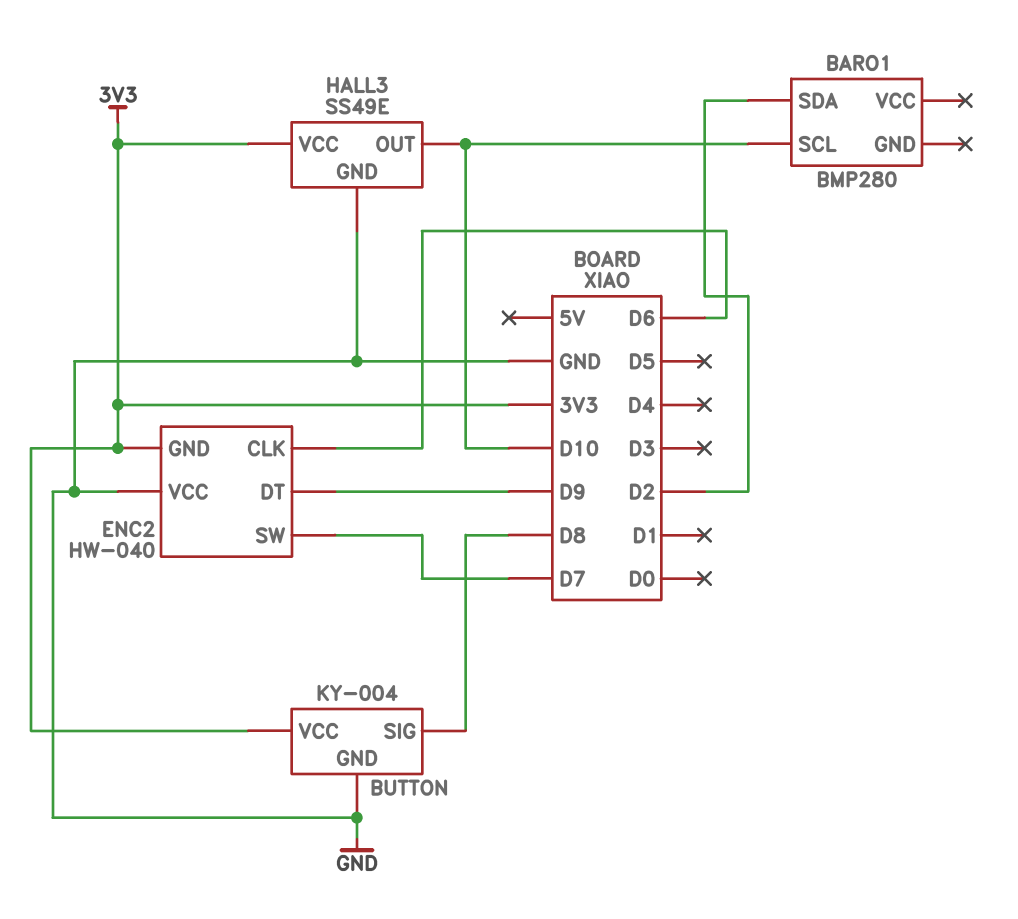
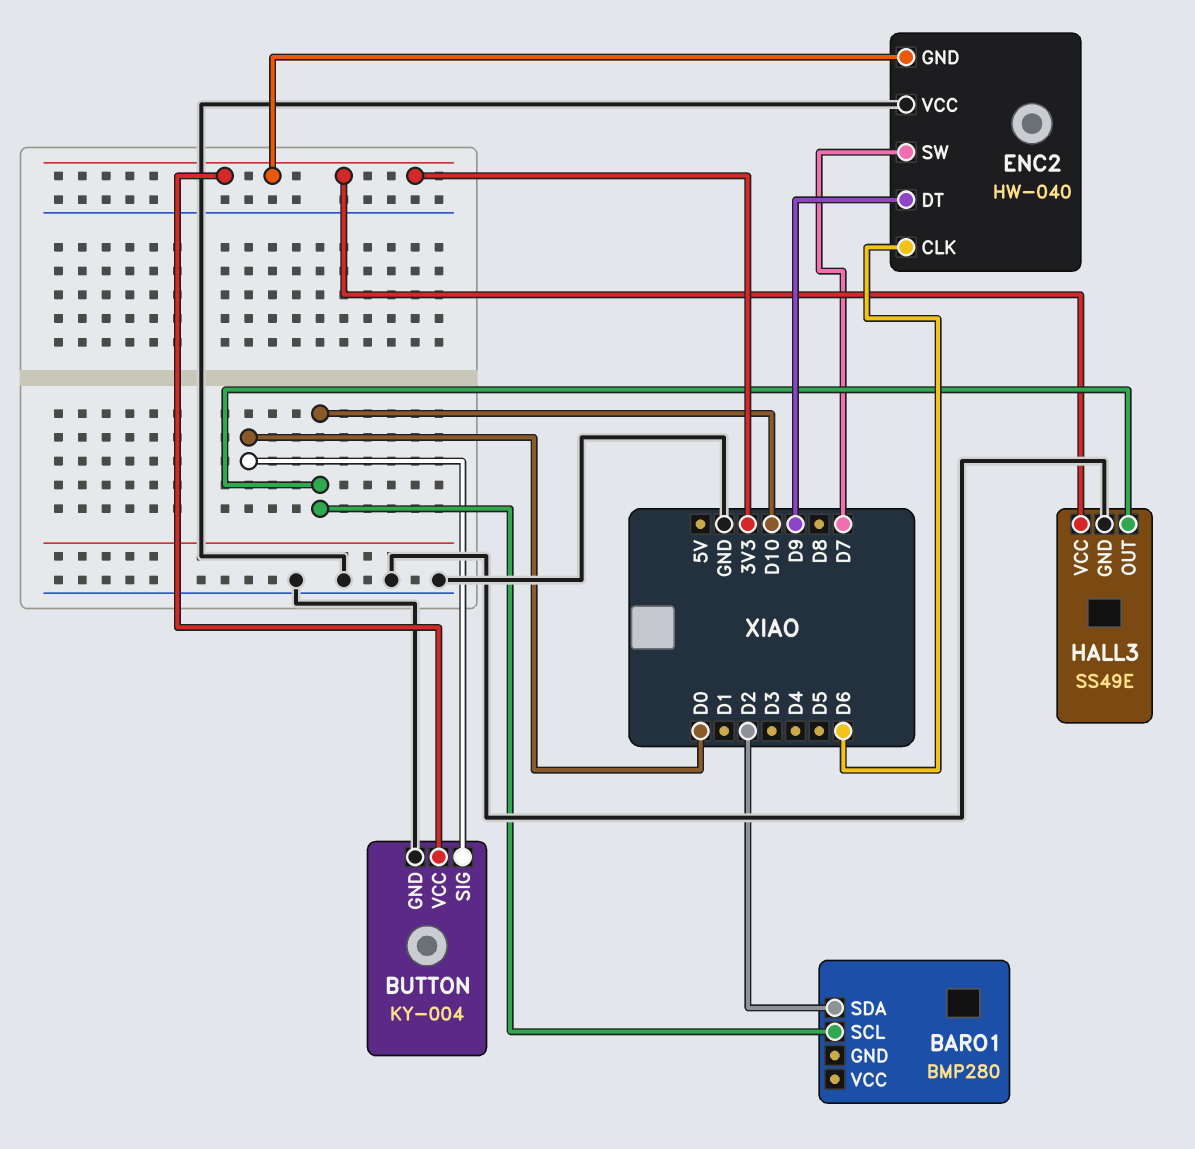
BUTTON pin SIG: D8 -> D0

